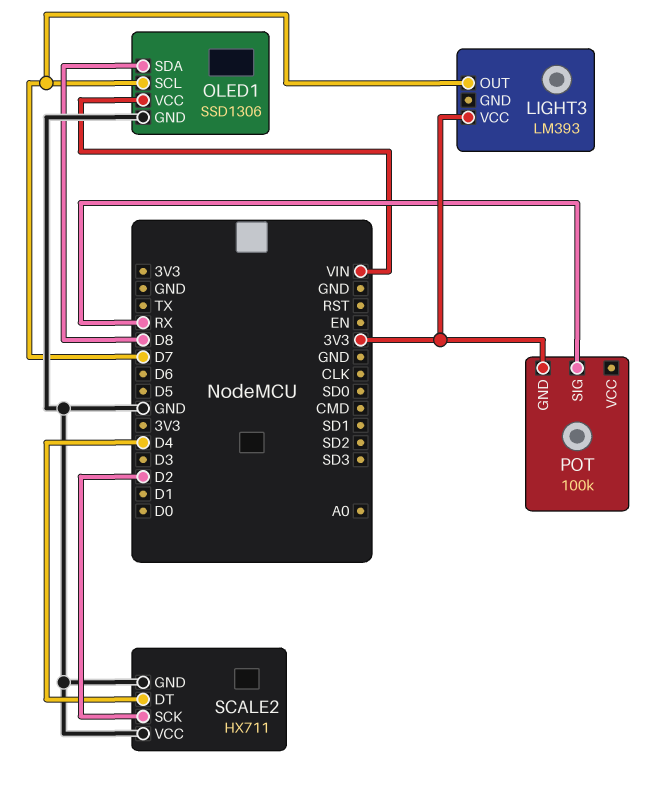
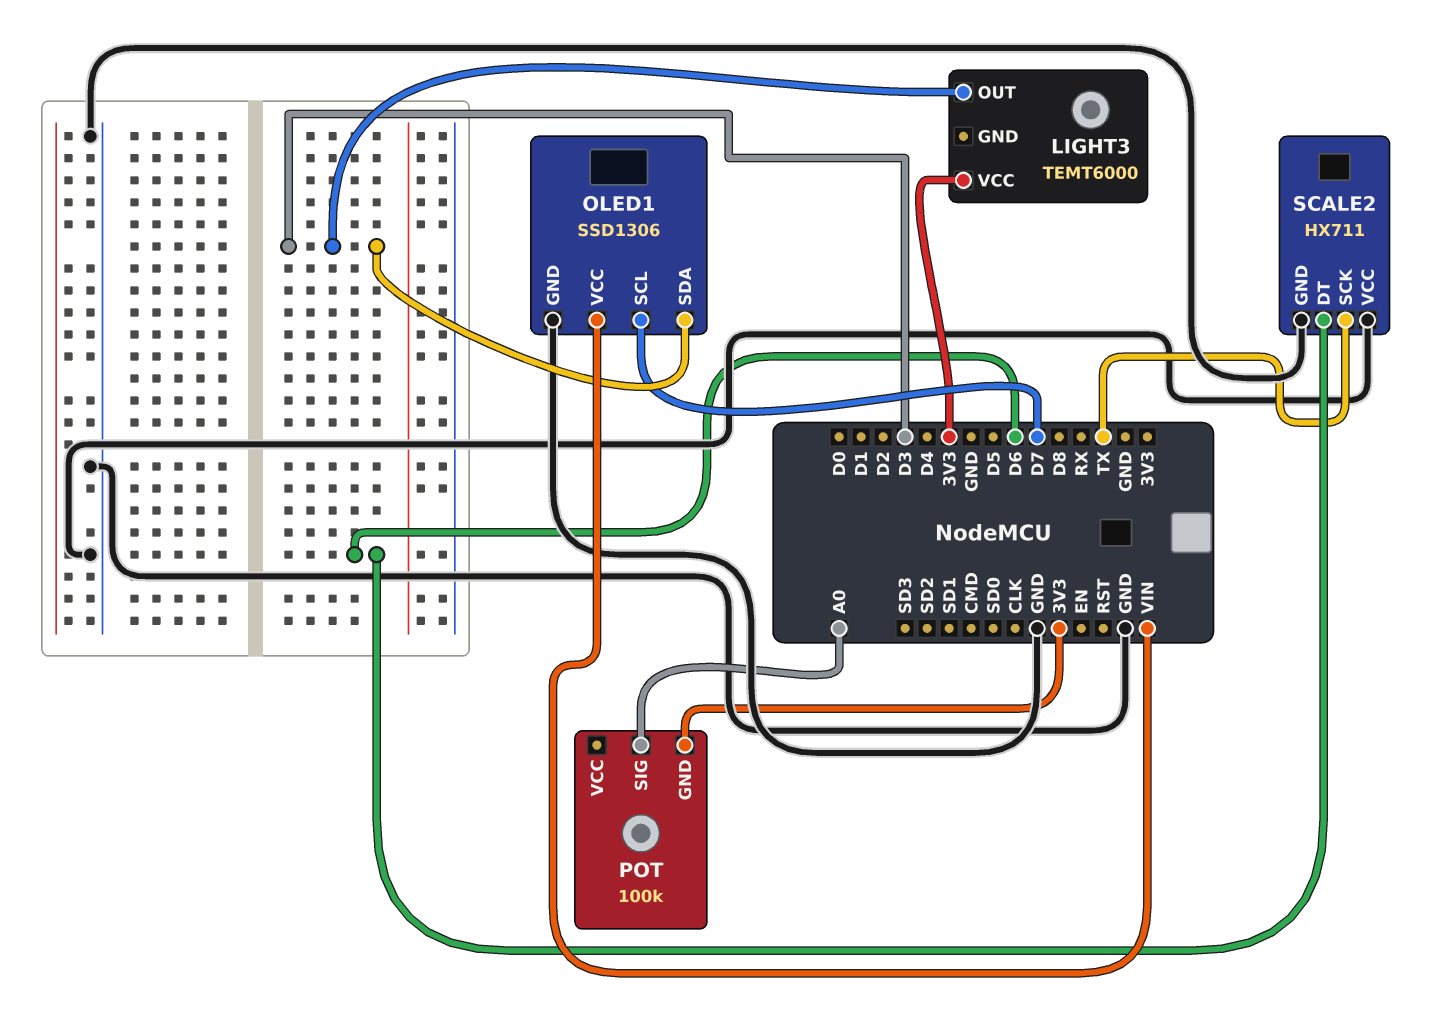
LIGHT3: LM393 -> TEMT6000
LIGHT3 pin OUT: D7 -> D3
OLED1 pin SDA: D8 -> D3
POT pin SIG: RX -> A0
SCALE2 pin DT: D4 -> D6
SCALE2 pin SCK: D2 -> TX

